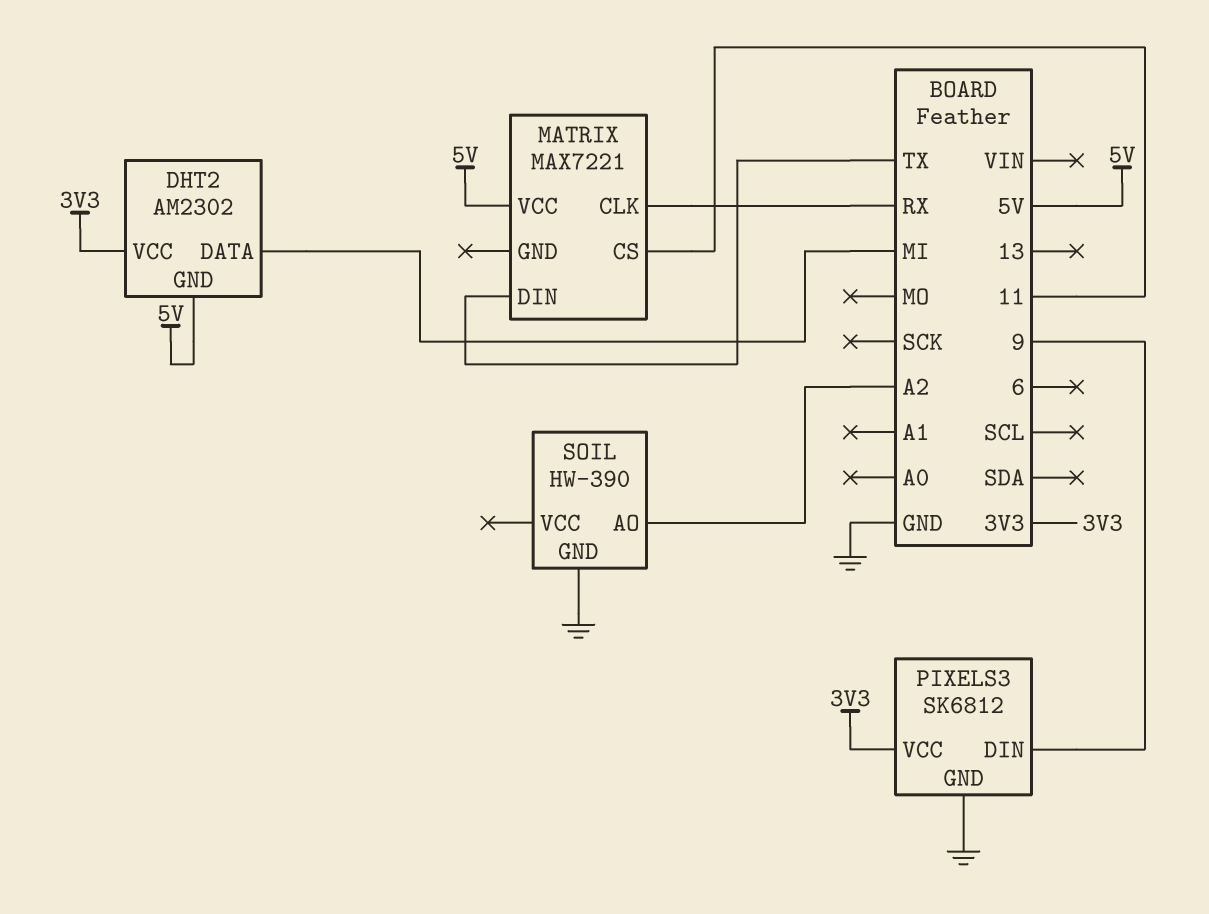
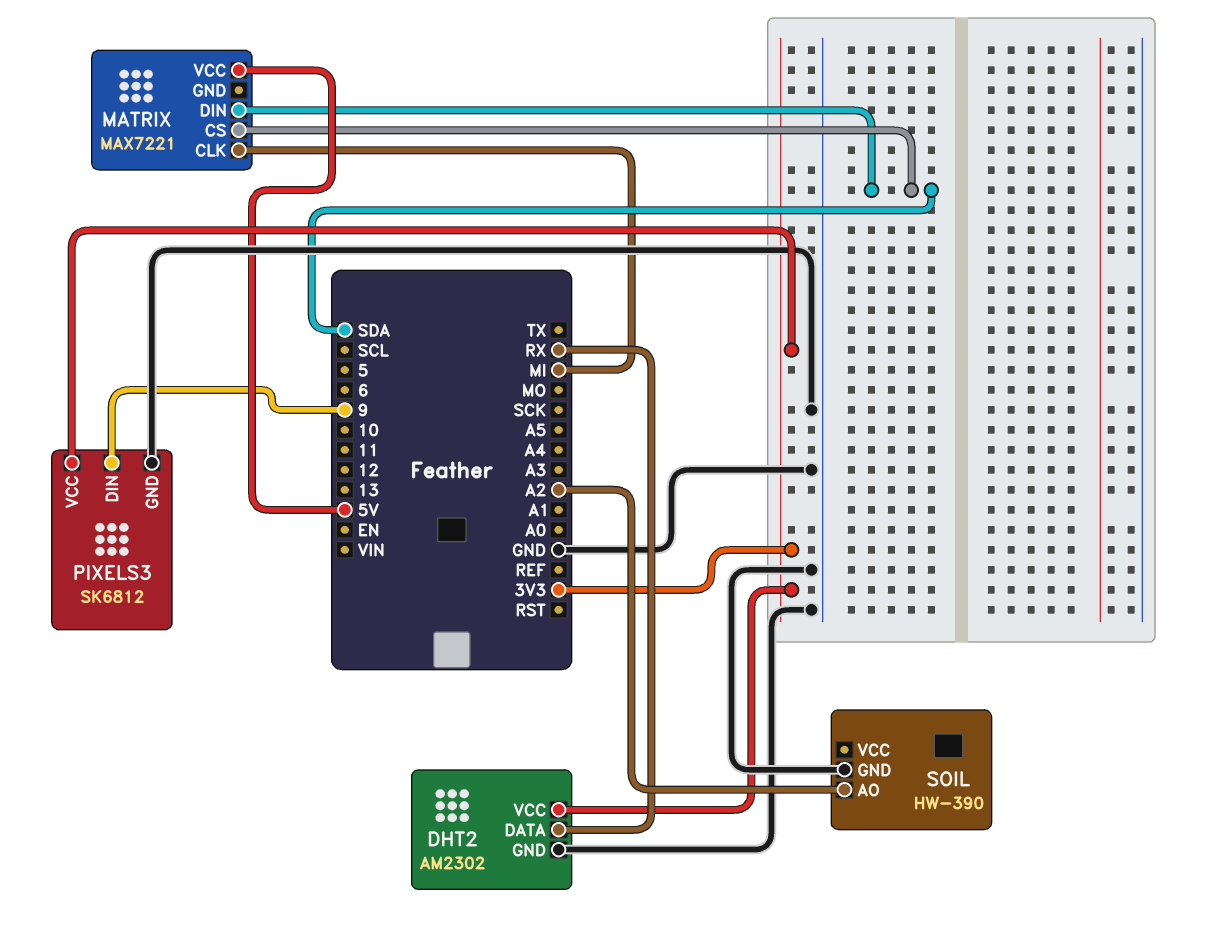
DHT2 pin DATA: MI -> RX
DHT2 pin GND: 5V -> GND
MATRIX pin CLK: RX -> MI
MATRIX pin CS: 11 -> SDA
MATRIX pin DIN: TX -> SDA

